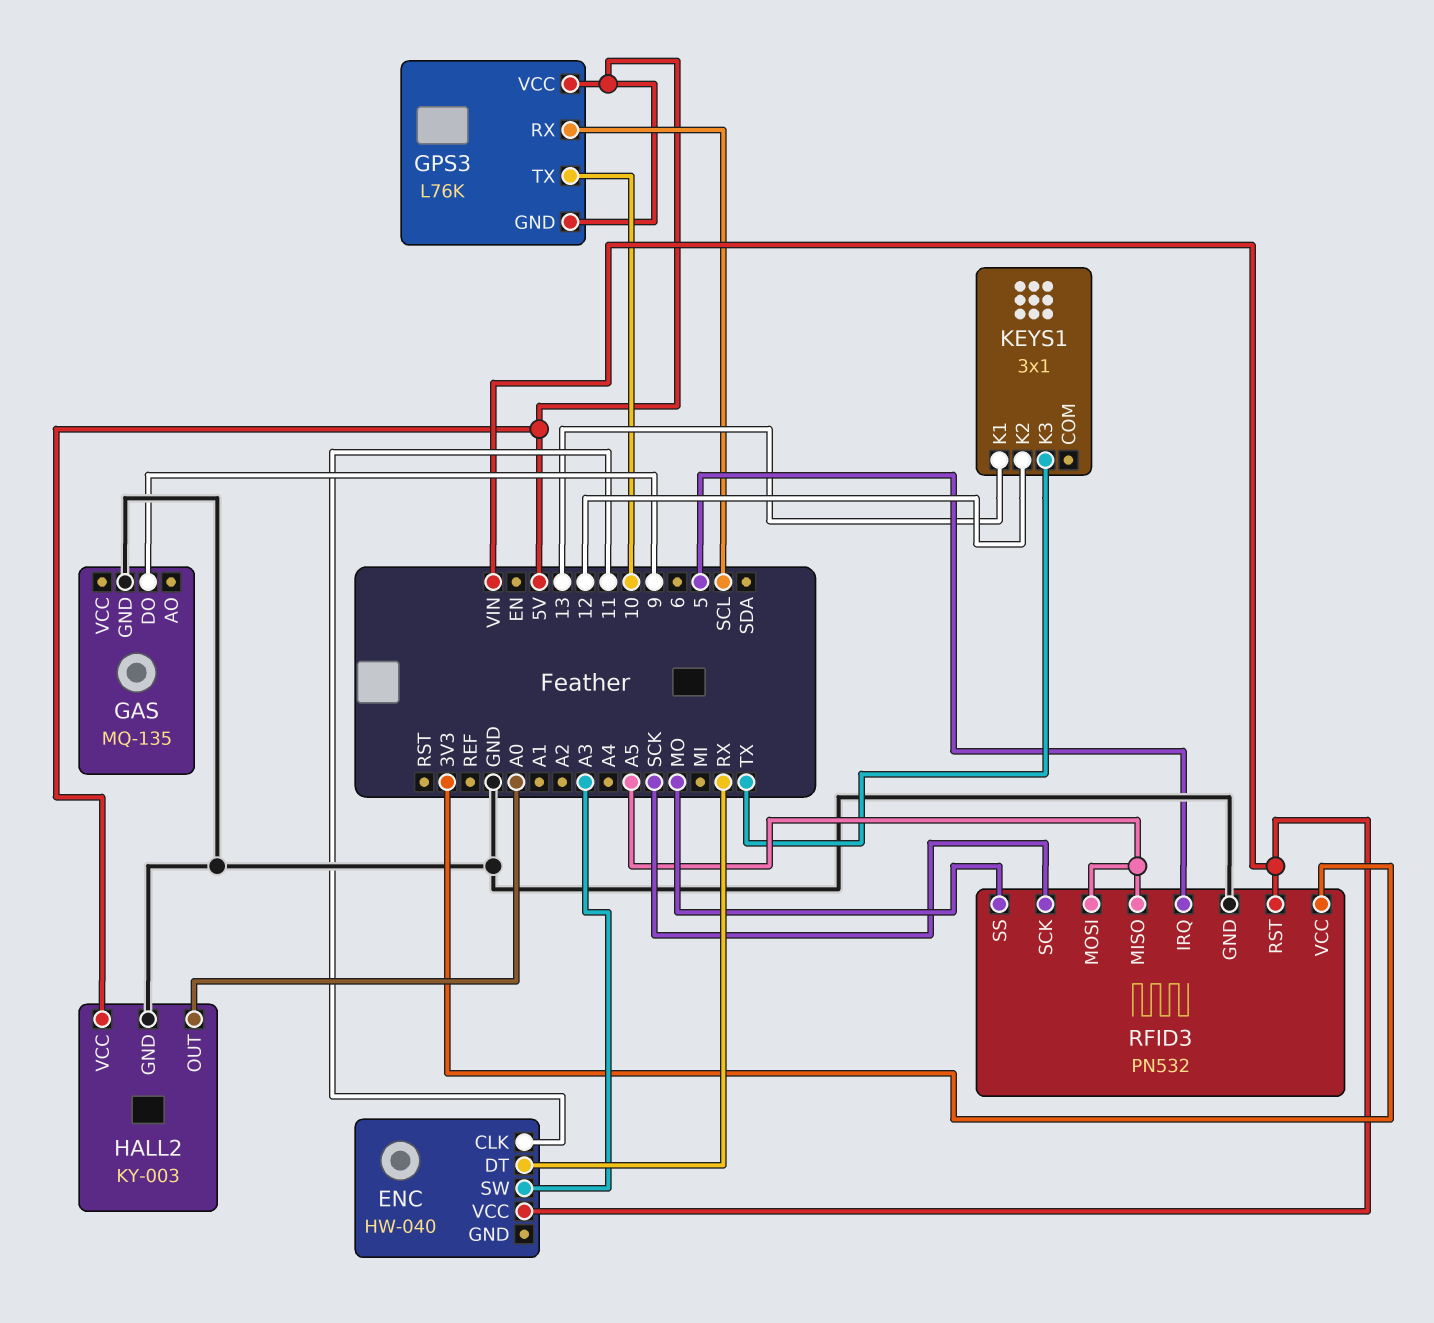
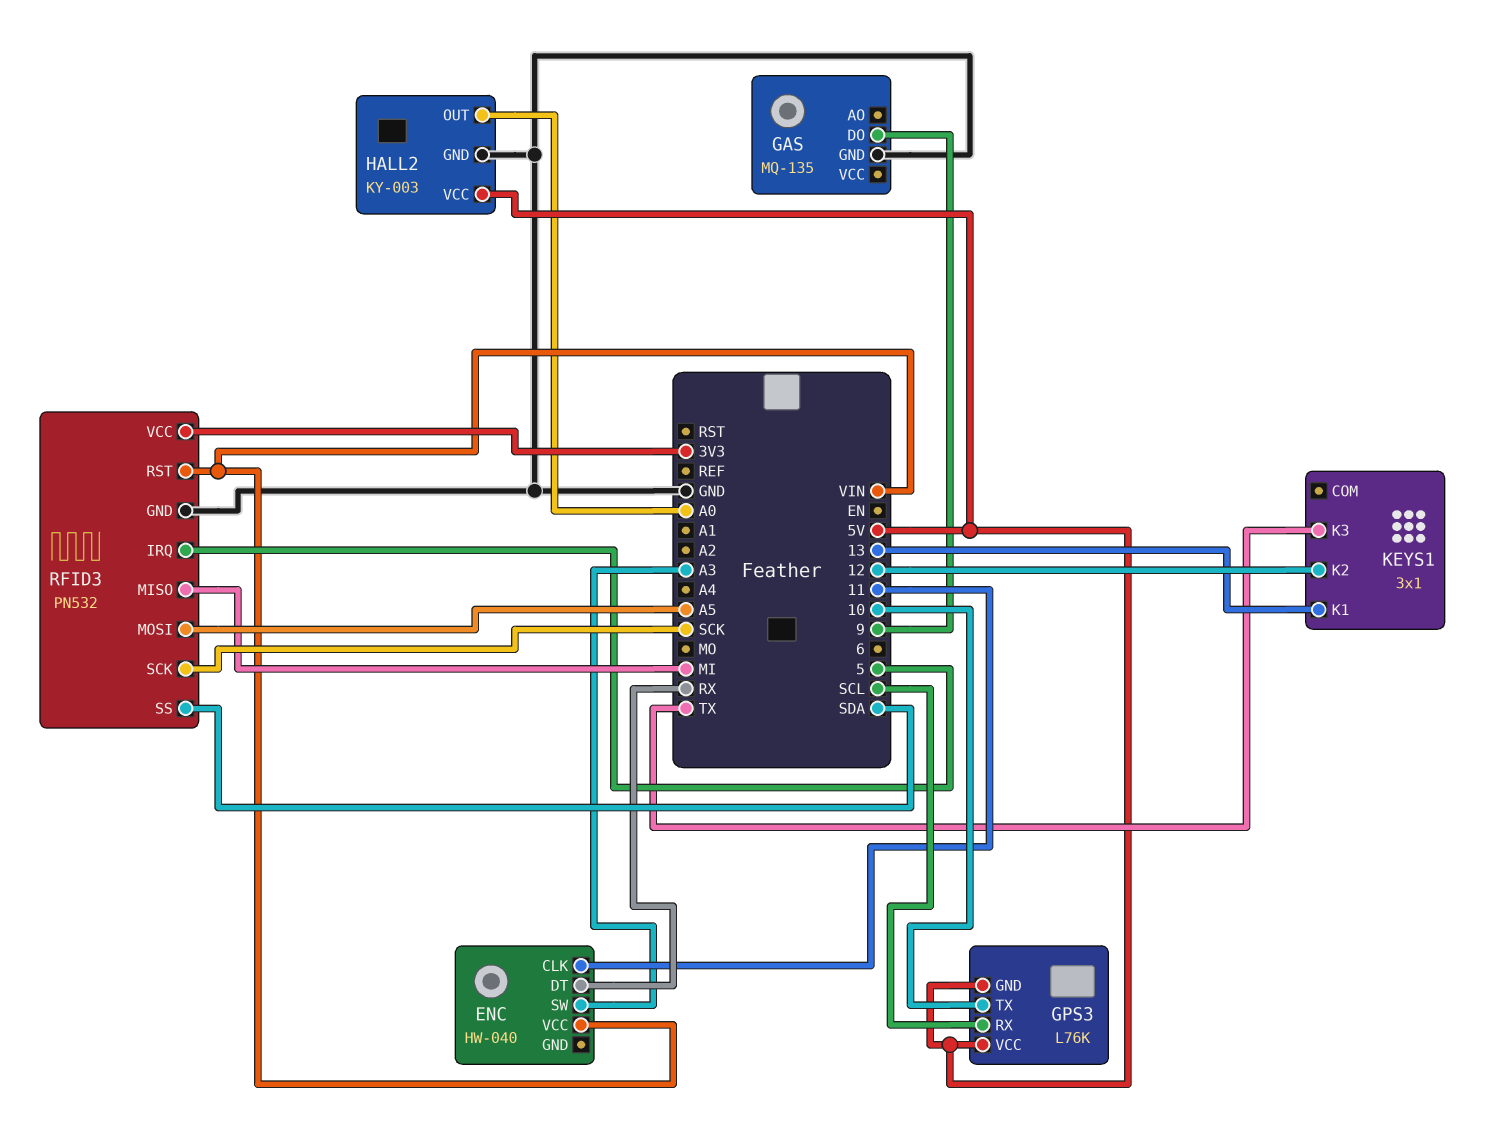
RFID3 pin MISO: A5 -> MI
RFID3 pin SS: MO -> SDA

